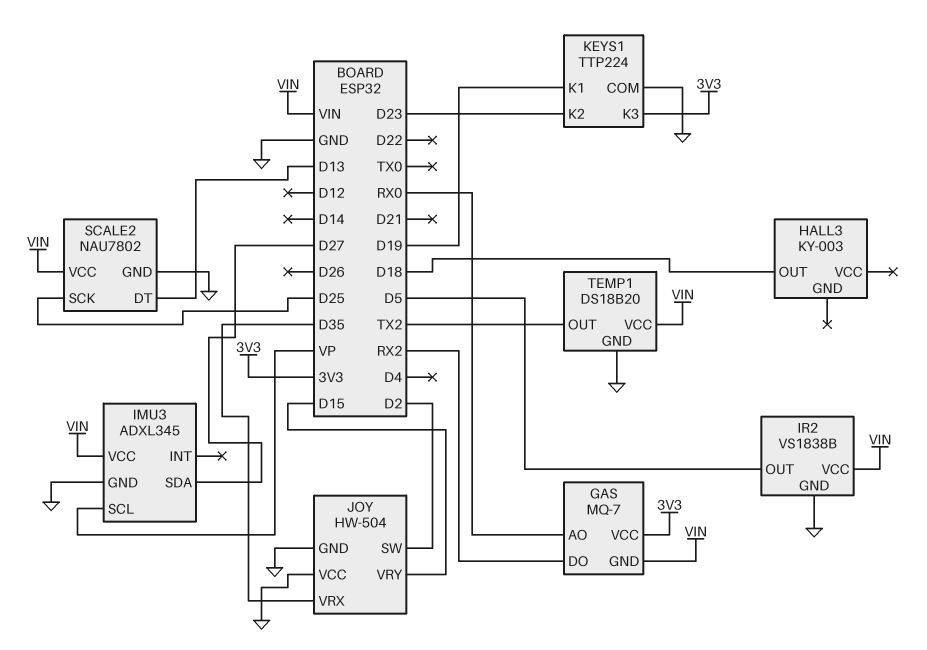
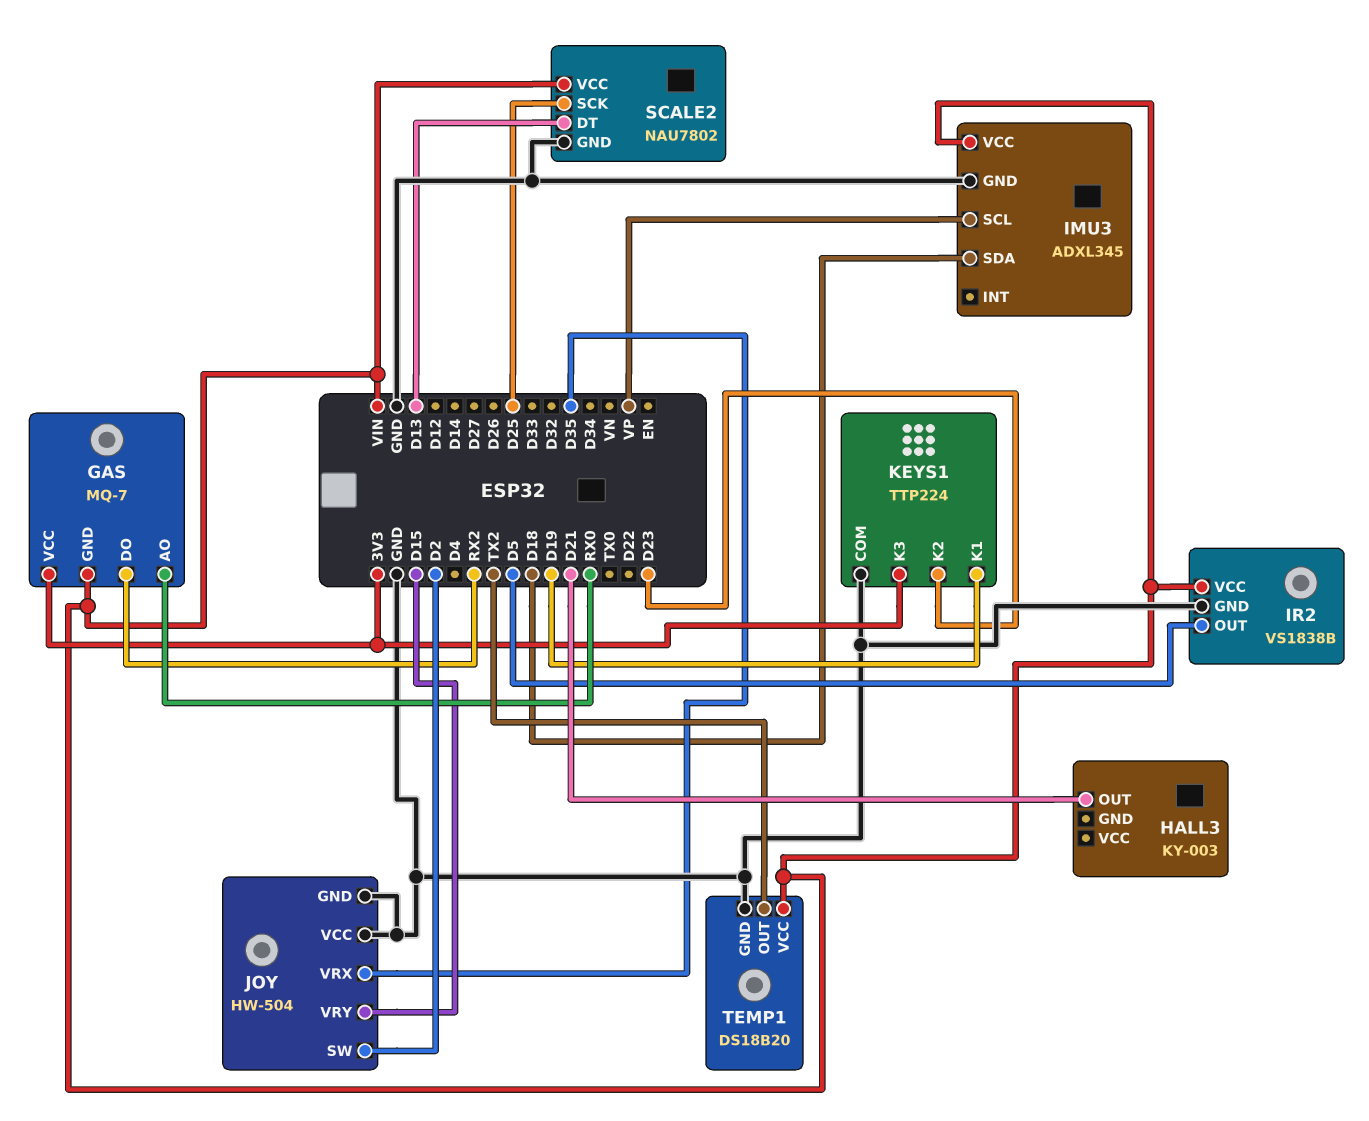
HALL3 pin OUT: D18 -> D21
IMU3 pin SDA: D27 -> D18

